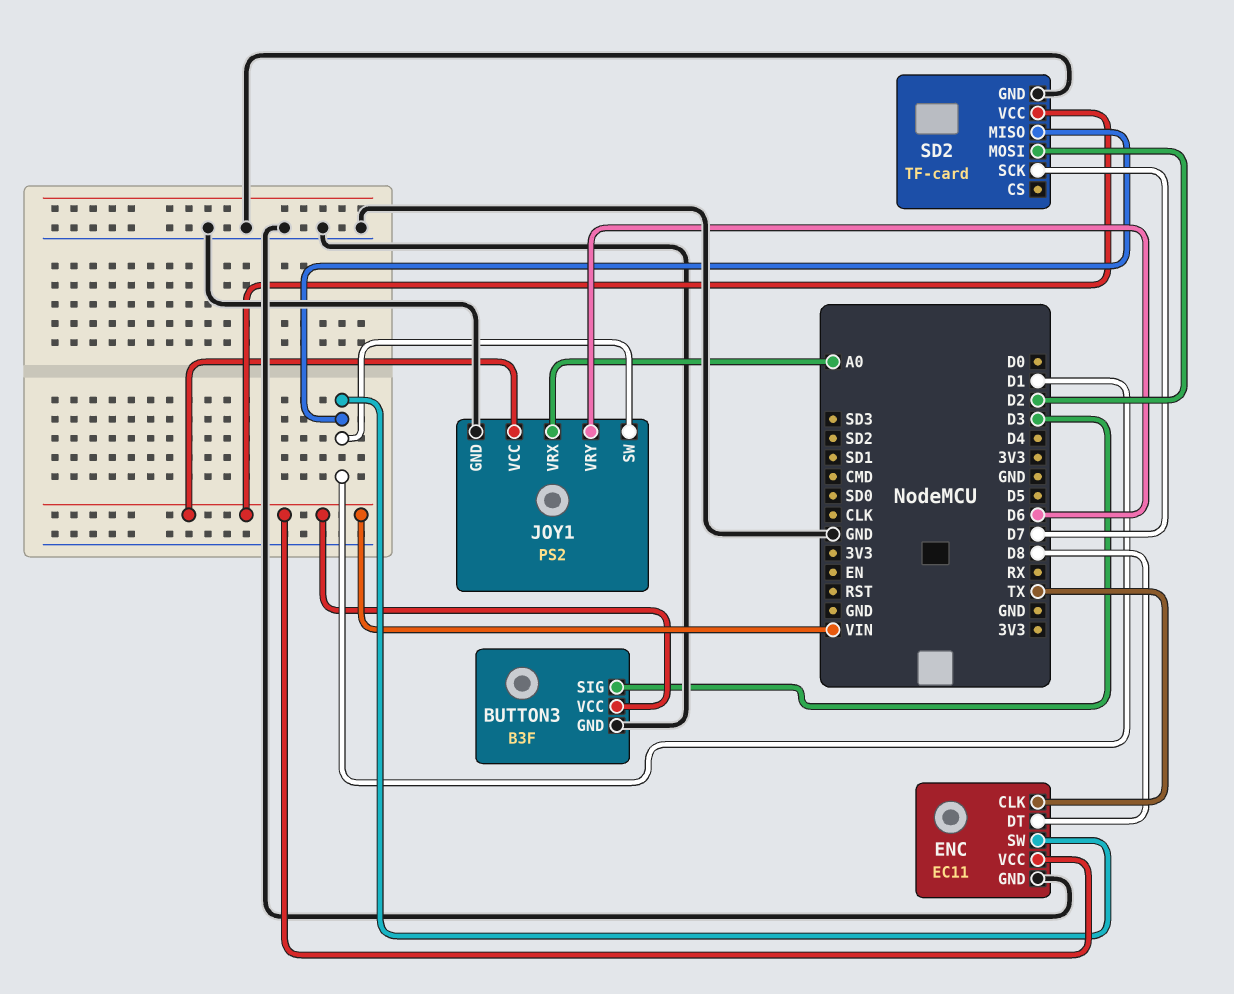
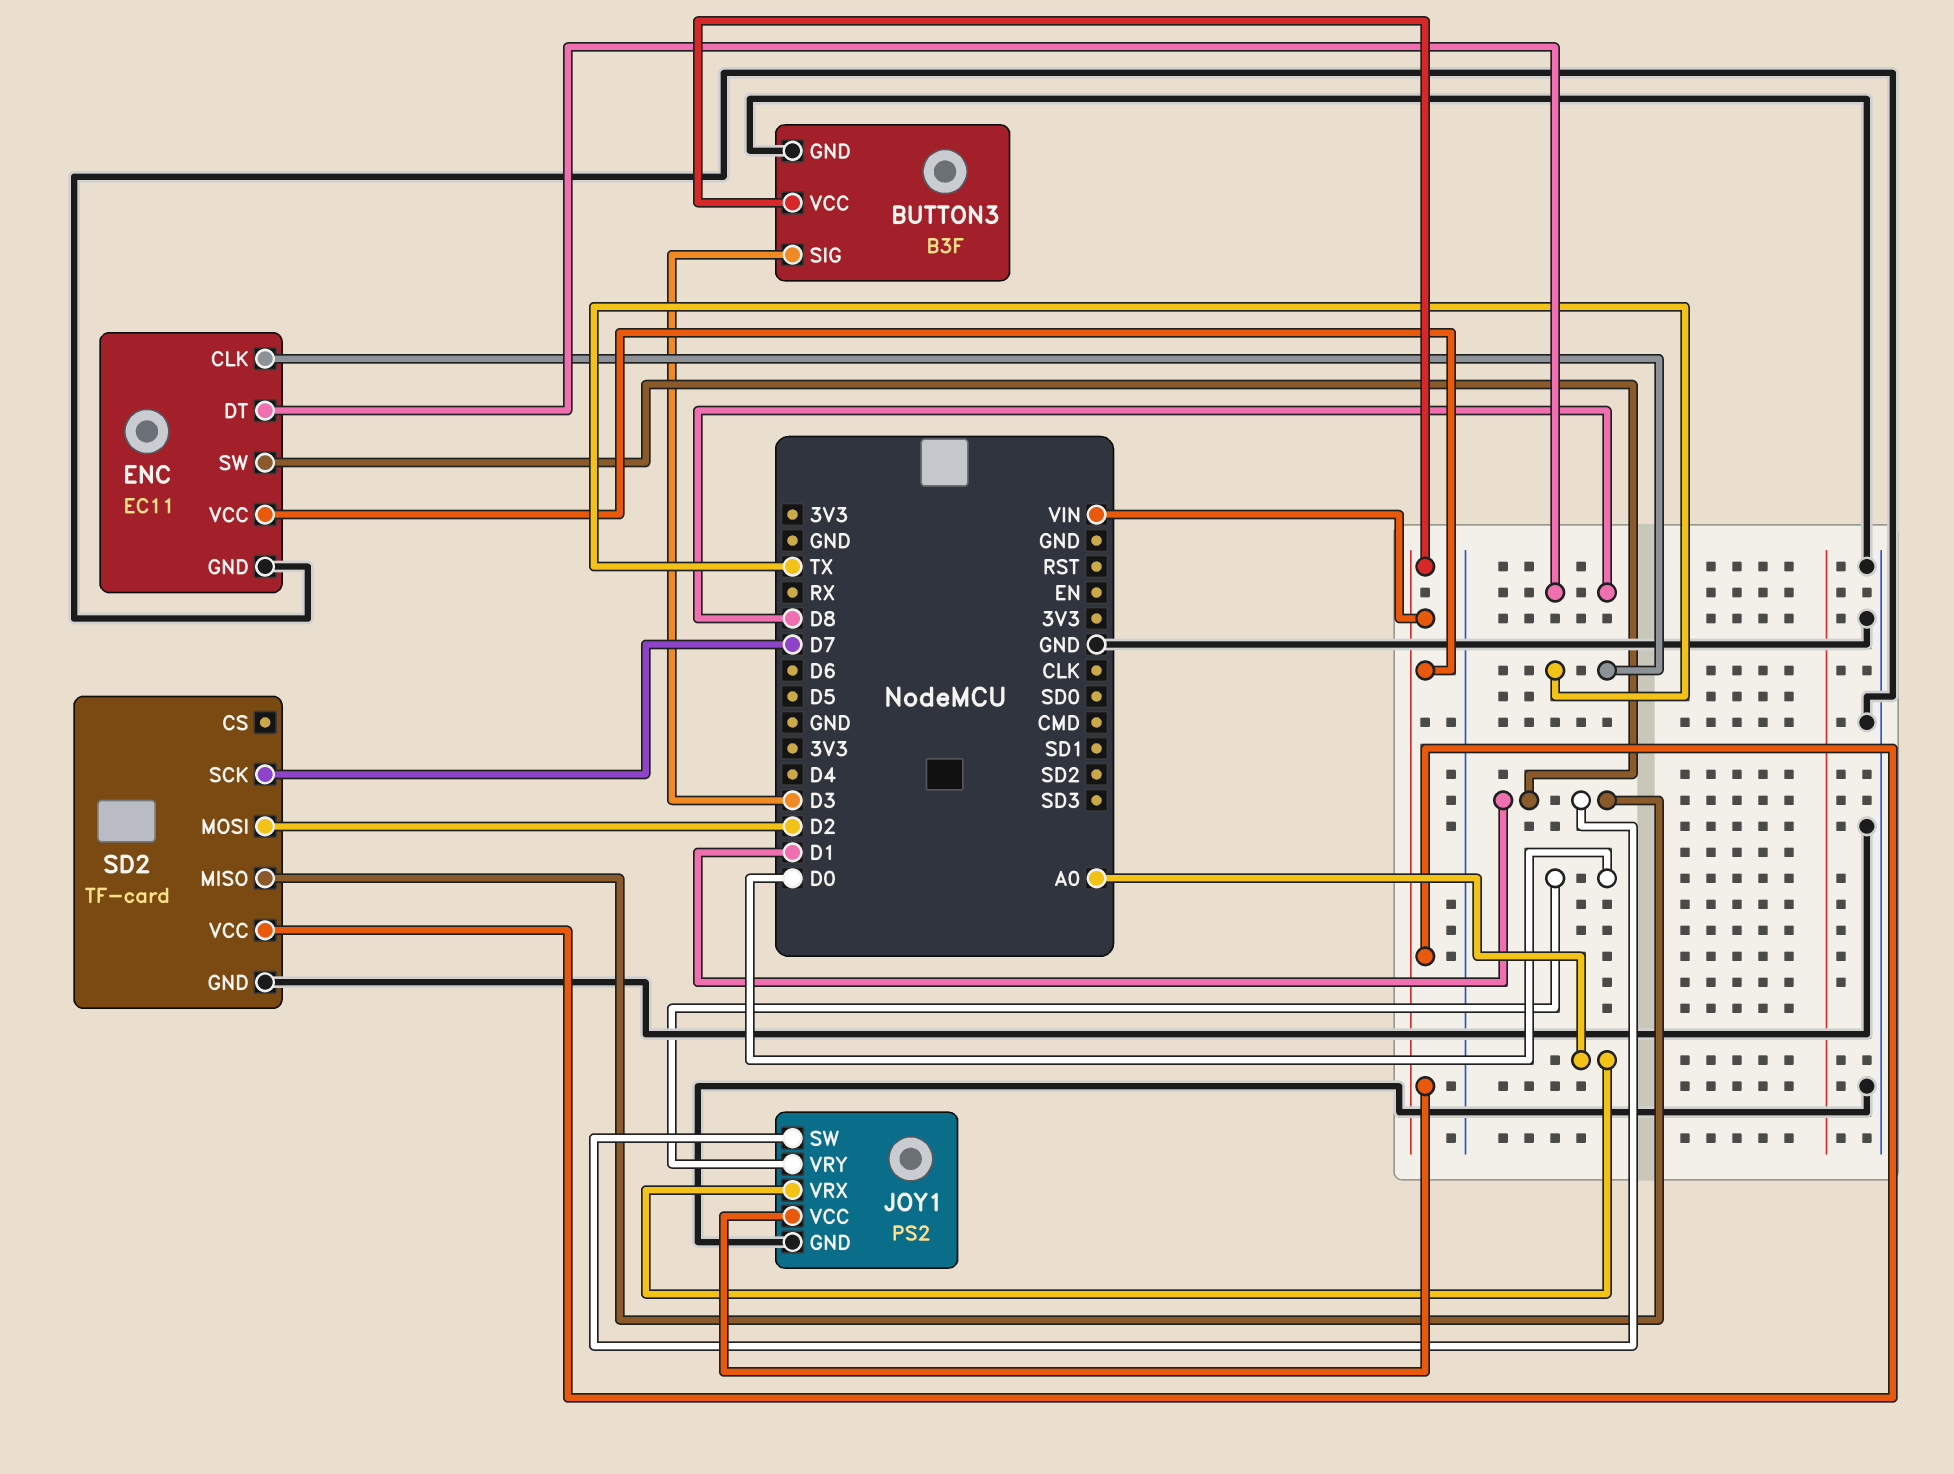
JOY1 pin VRY: D6 -> D0

